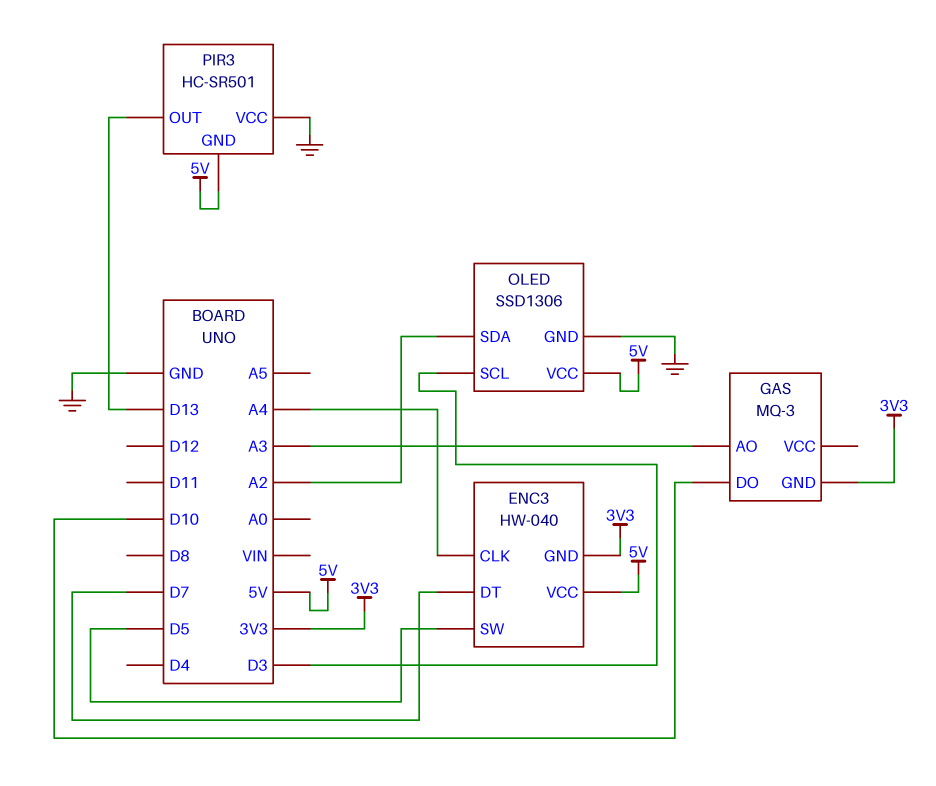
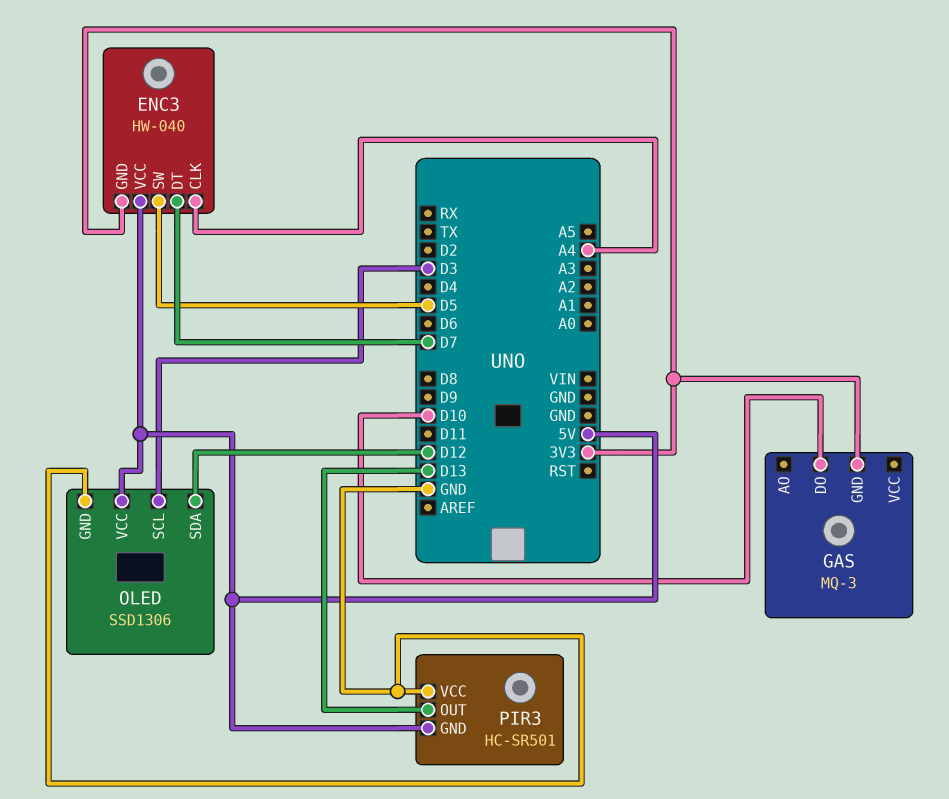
GAS pin AO: A3 -> none
OLED pin SDA: A2 -> D12

